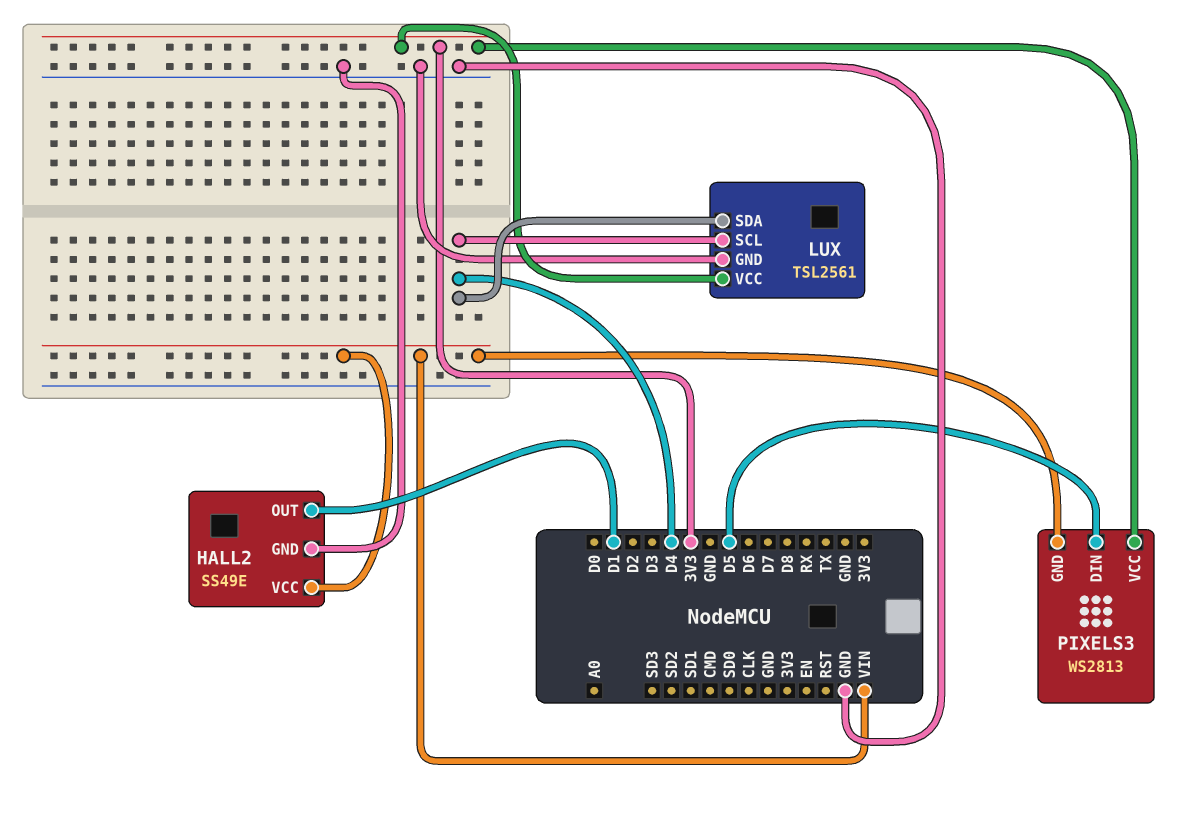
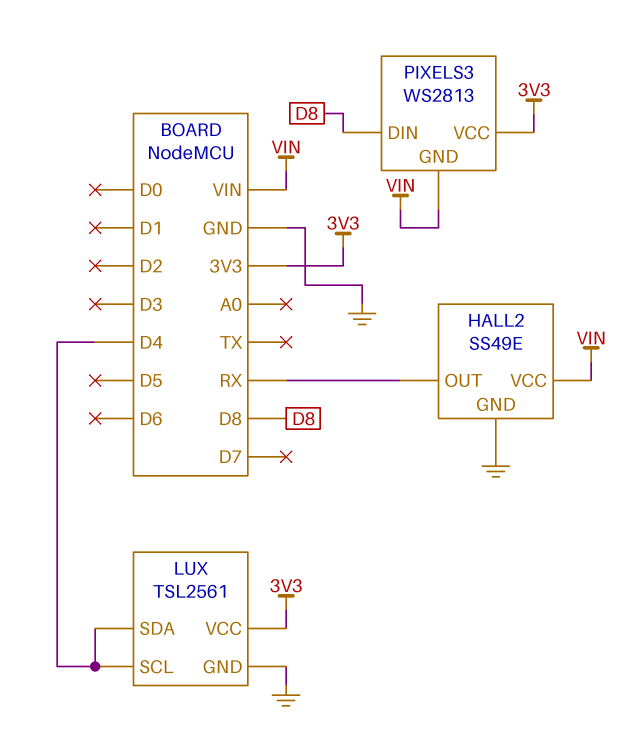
HALL2 pin OUT: D1 -> RX
PIXELS3 pin DIN: D5 -> D8

